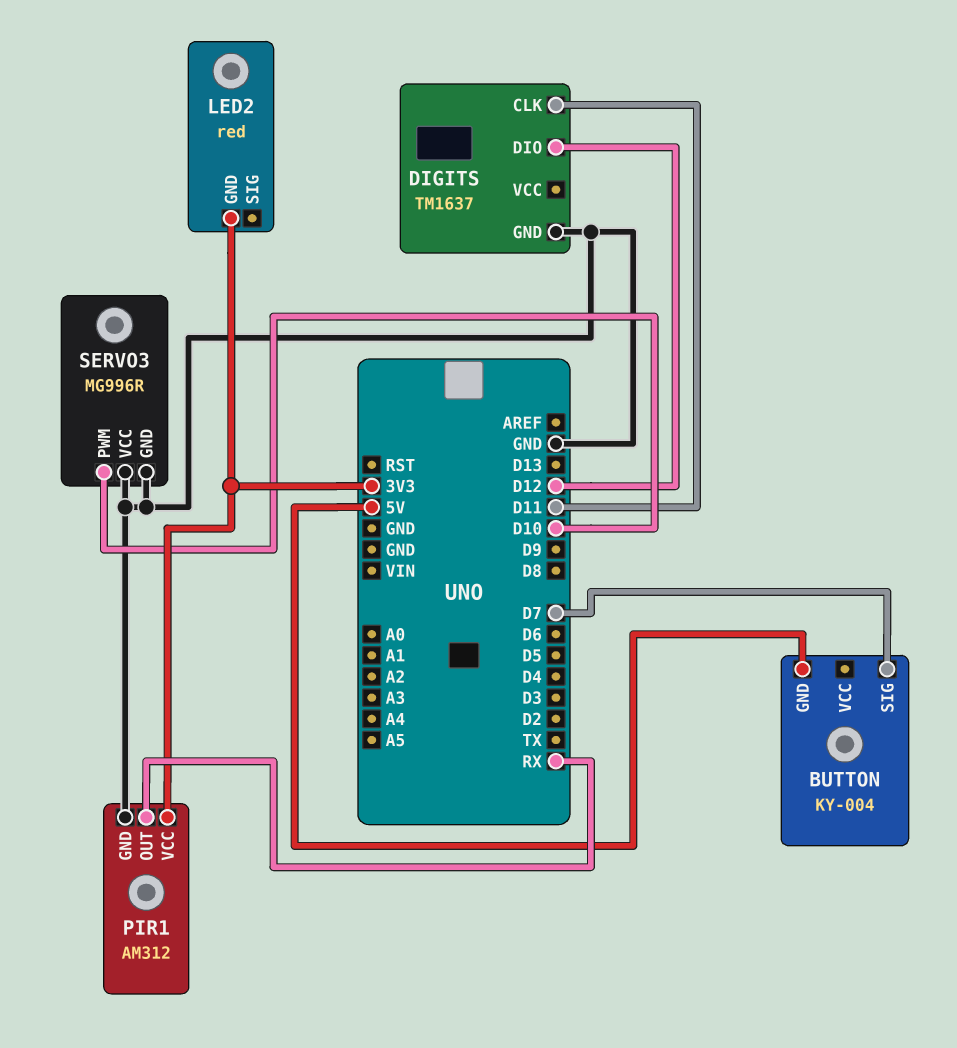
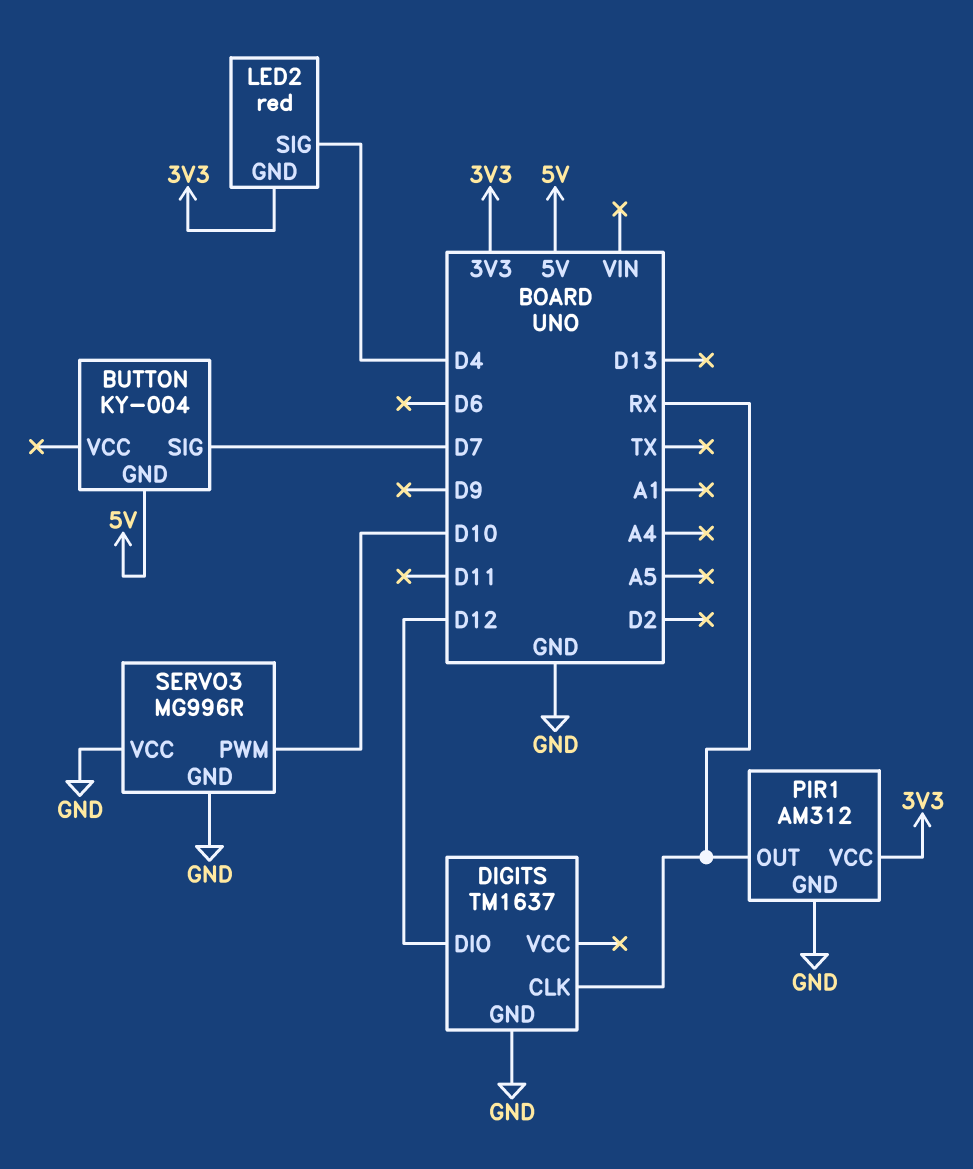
DIGITS pin CLK: D11 -> RX
LED2 pin SIG: none -> D4

